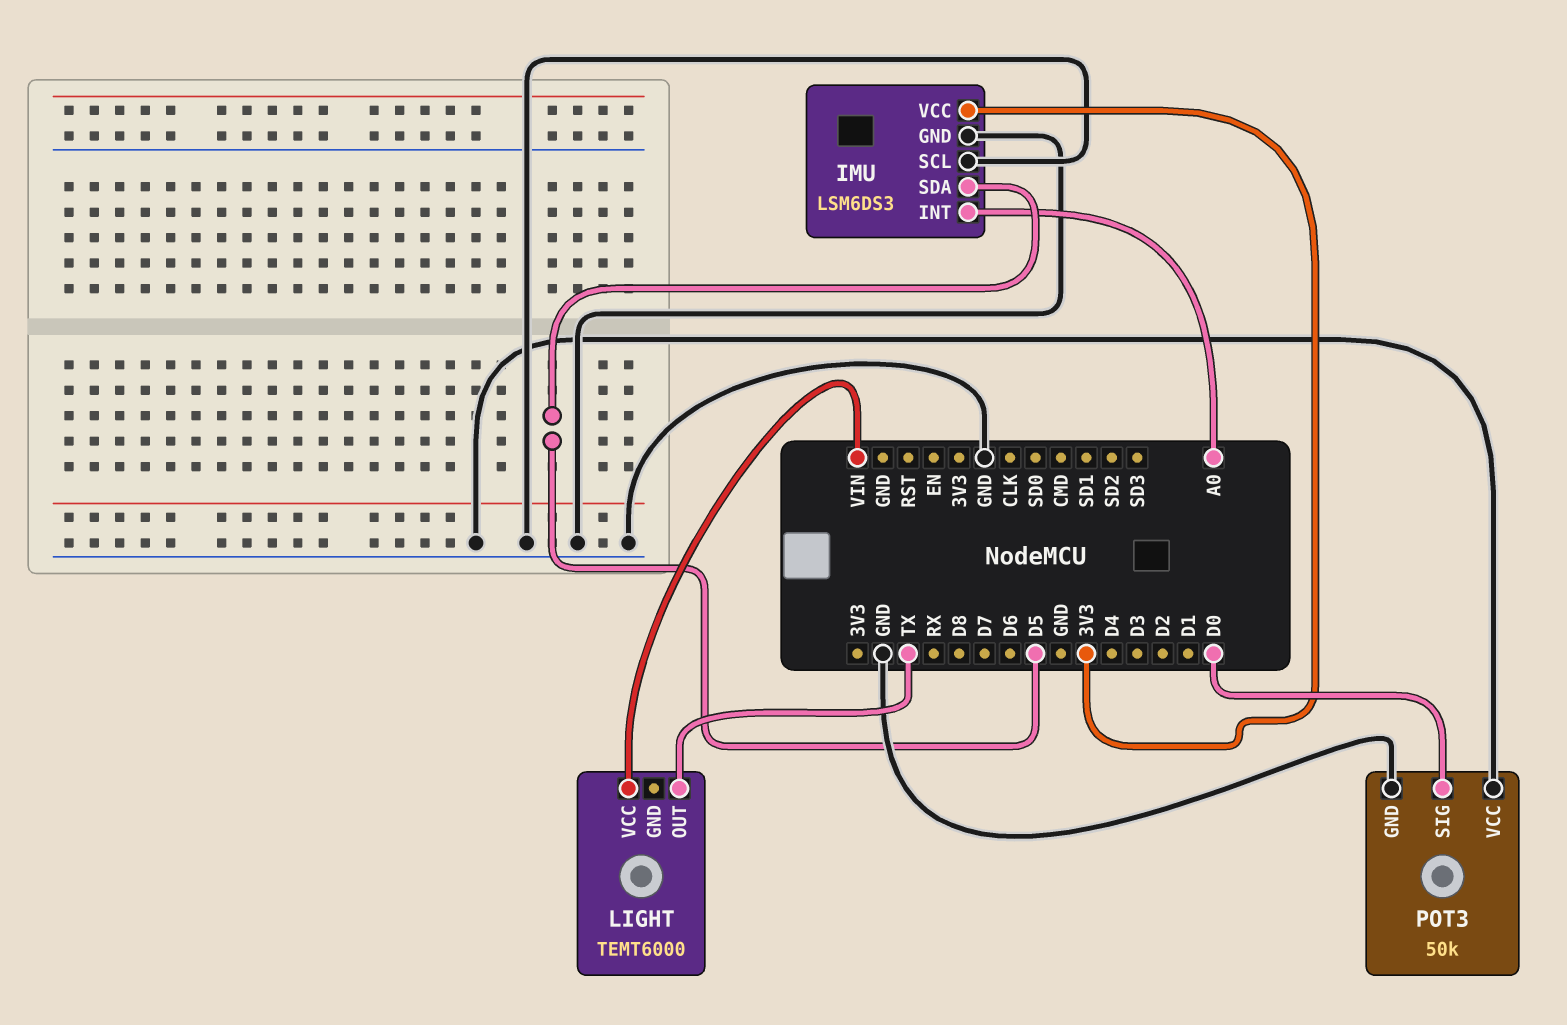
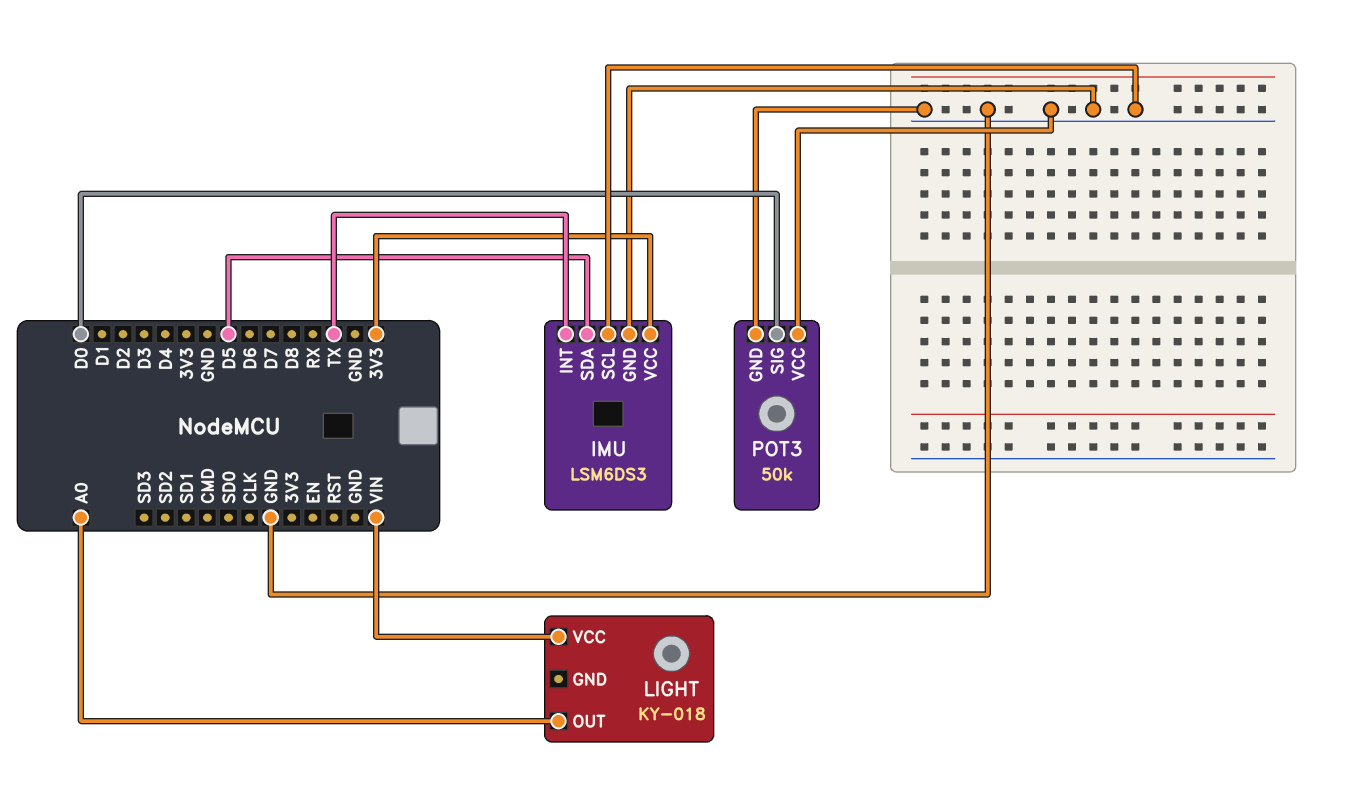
IMU pin INT: A0 -> TX
LIGHT: TEMT6000 -> KY-018
LIGHT pin OUT: TX -> A0

